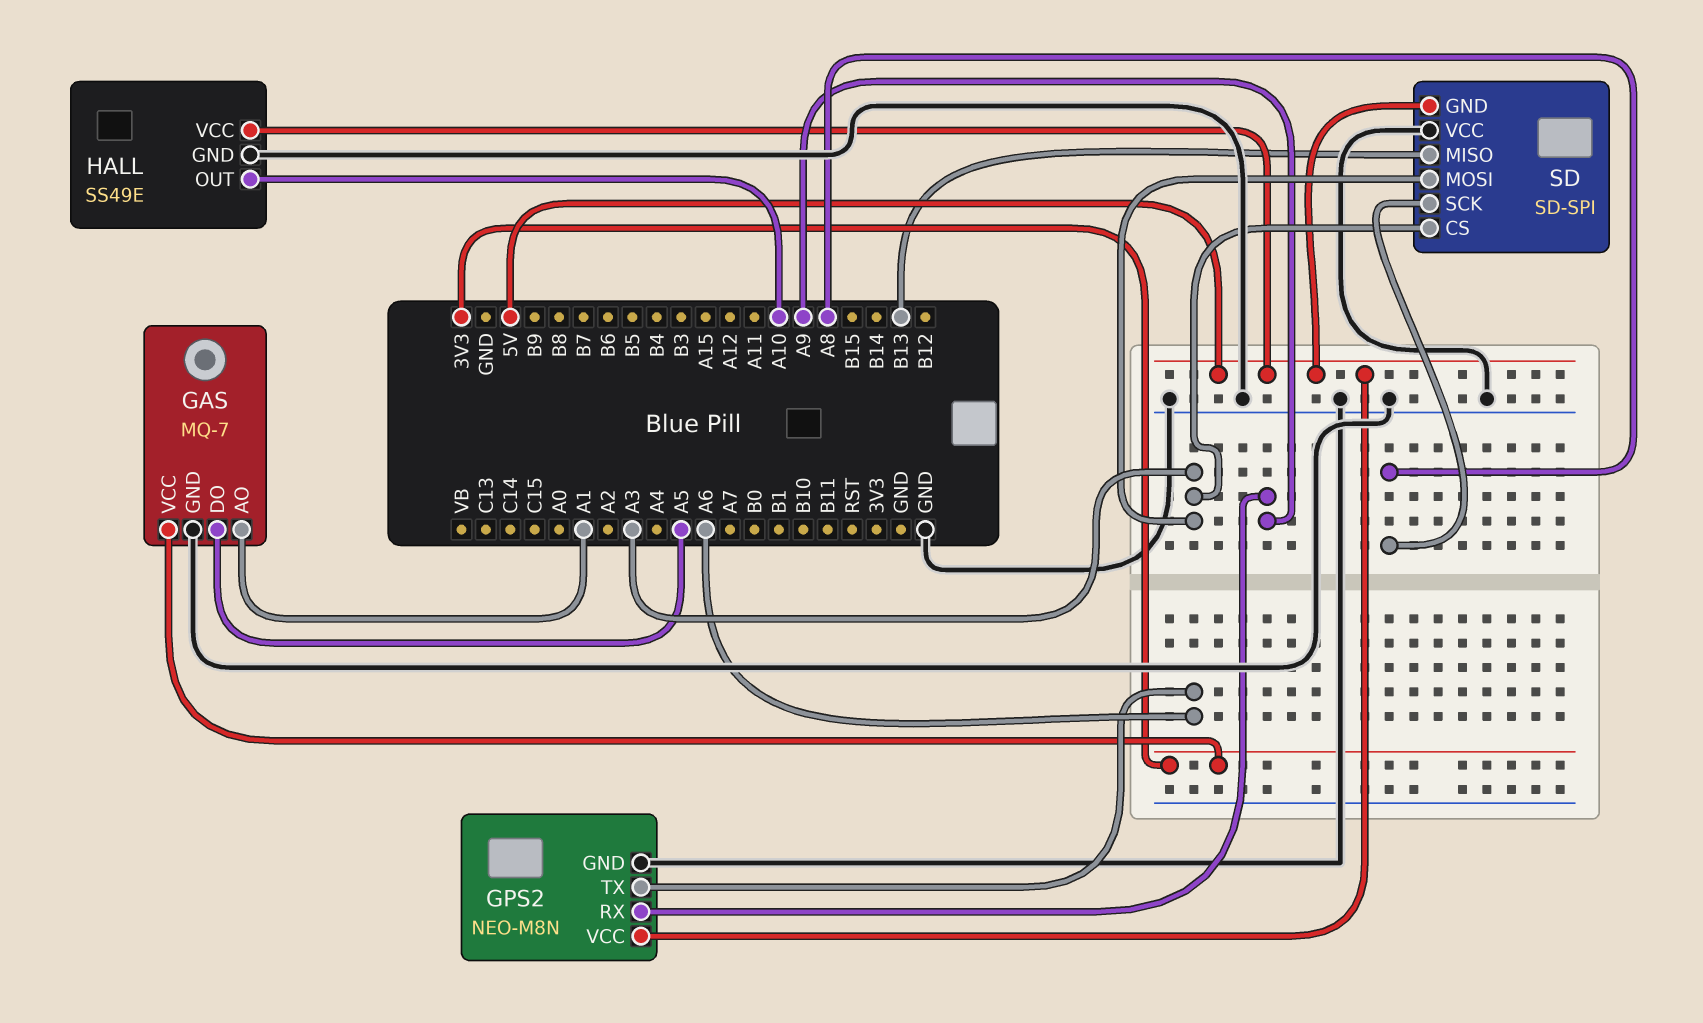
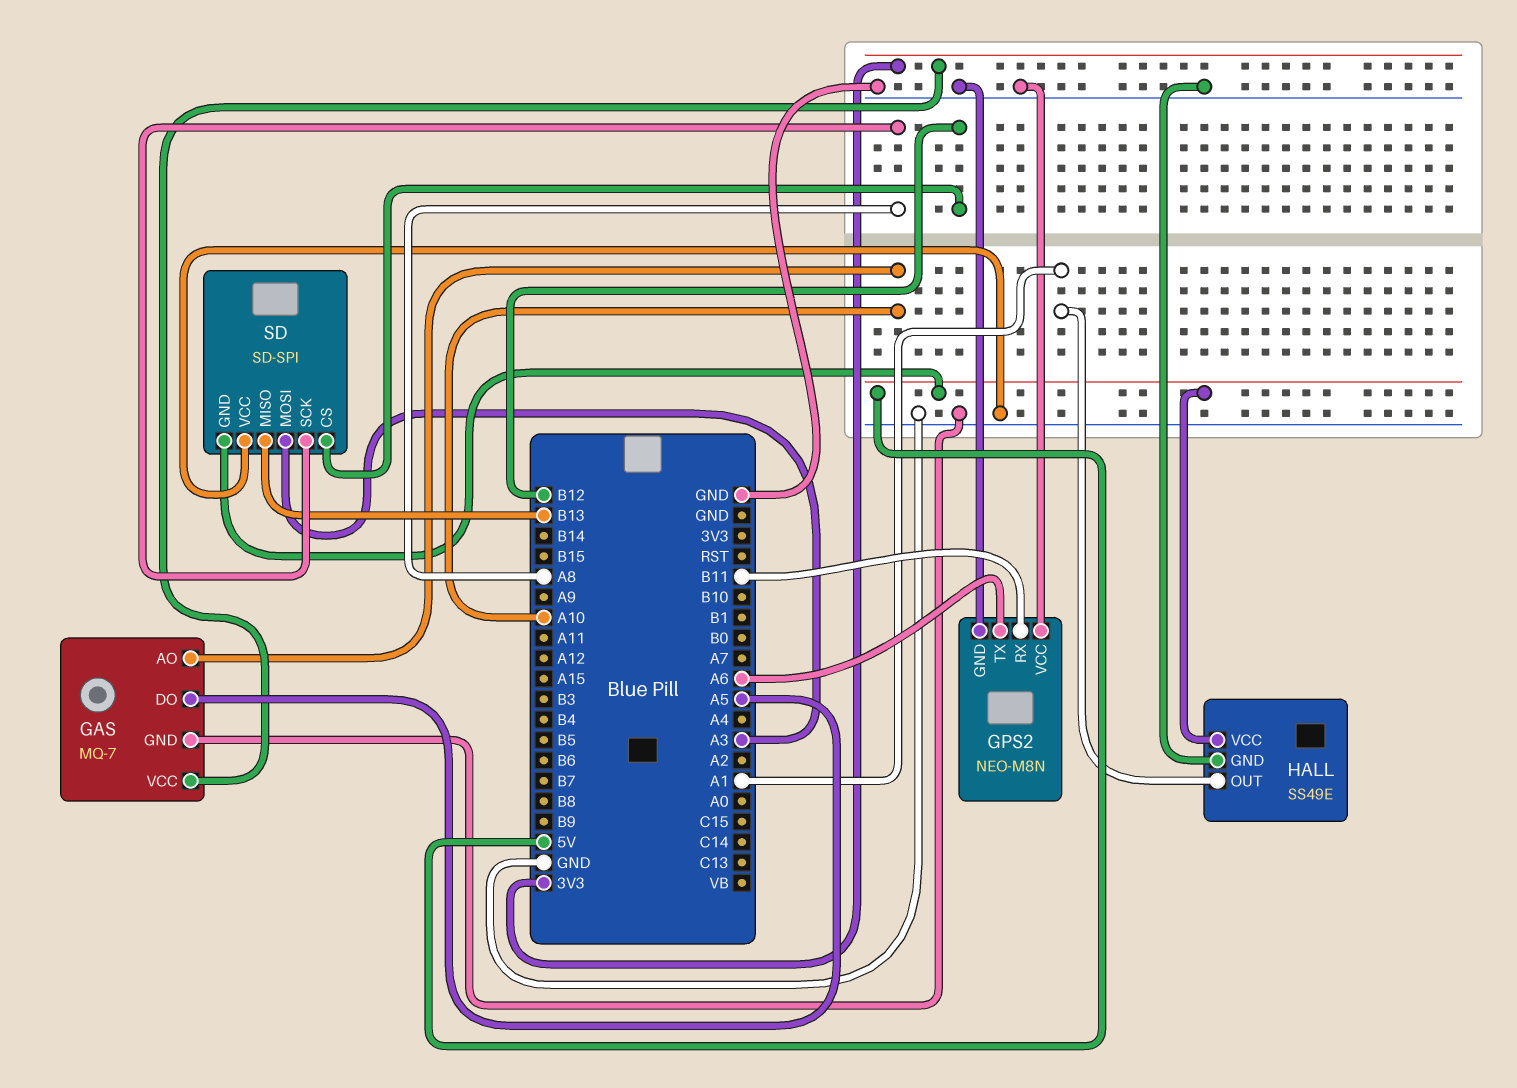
GAS pin AO: A1 -> A10
GPS2 pin RX: A9 -> B11
GPS2 pin VCC: 5V -> GND
HALL pin OUT: A10 -> A1
SD pin CS: A3 -> B12

